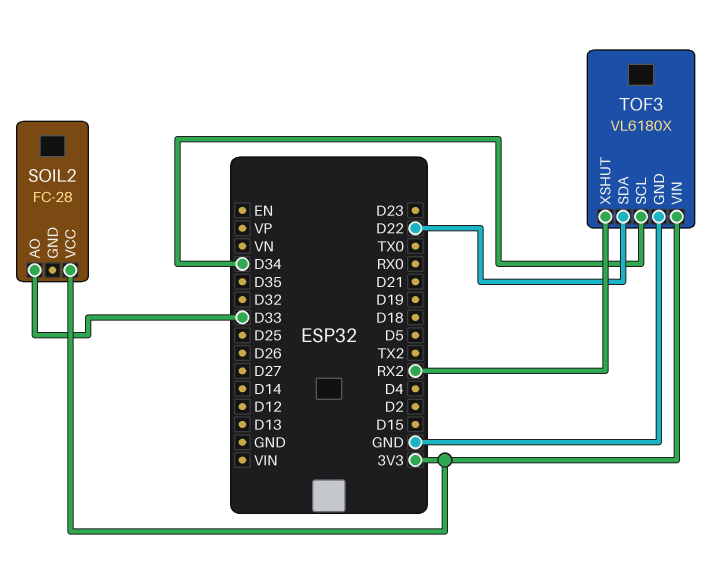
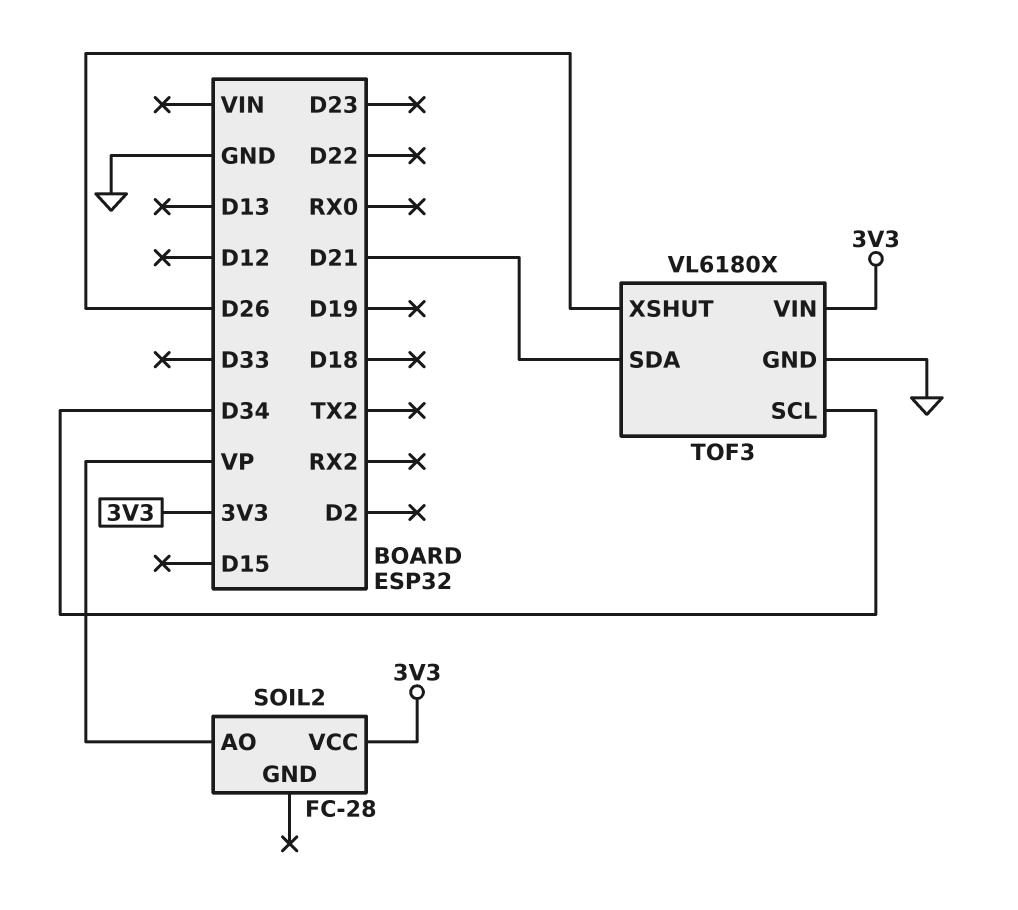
SOIL2 pin AO: D33 -> VP
TOF3 pin SDA: D22 -> D21
TOF3 pin XSHUT: RX2 -> D26

